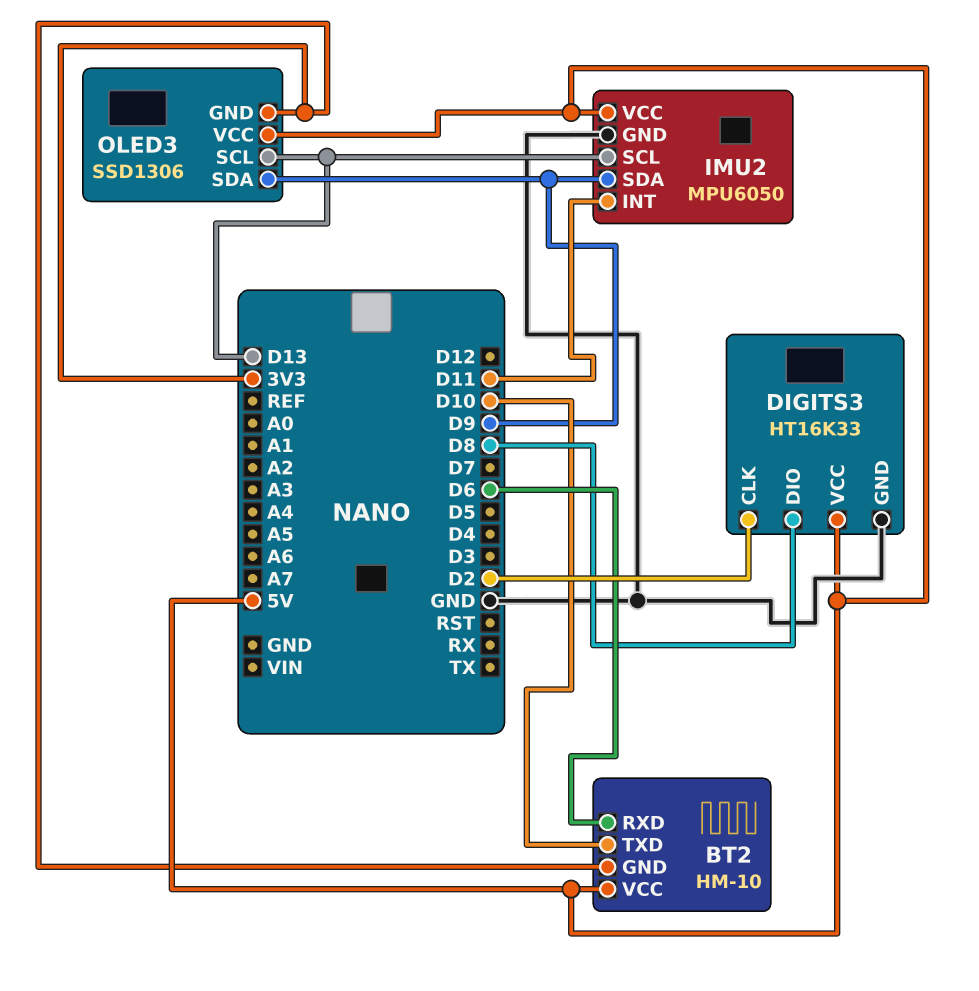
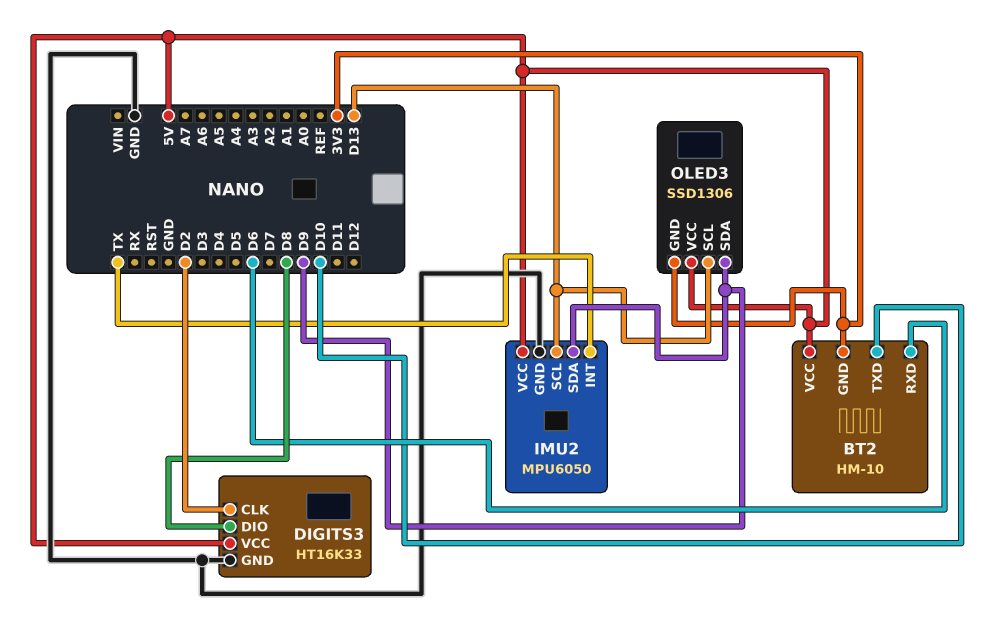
IMU2 pin INT: D11 -> TX

